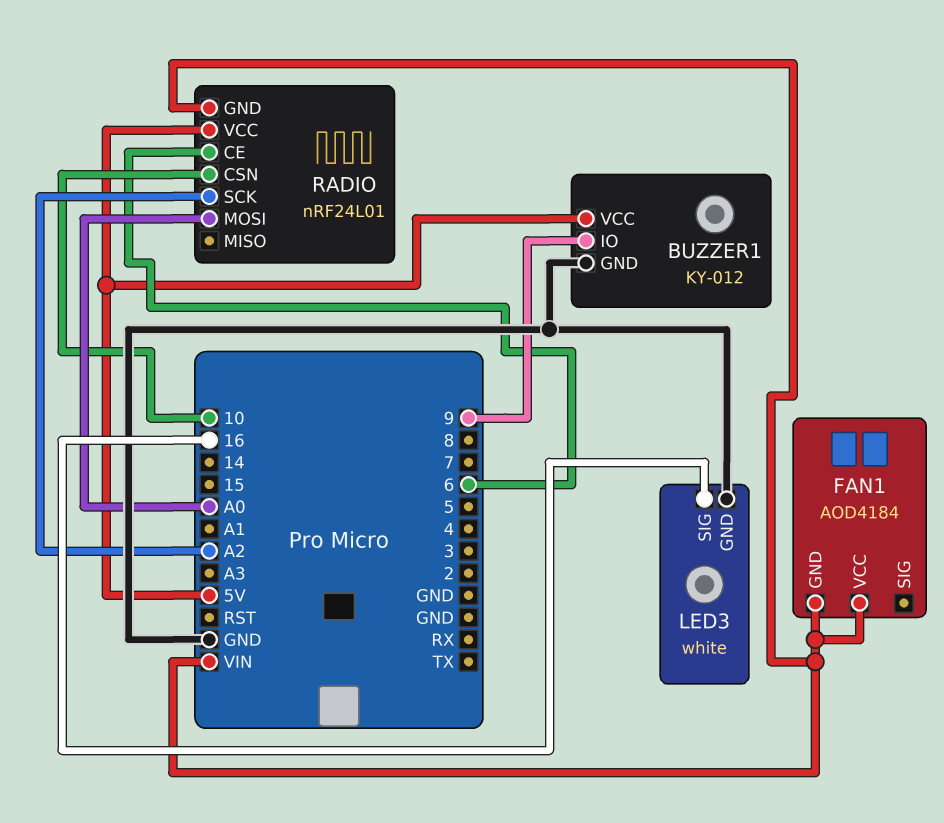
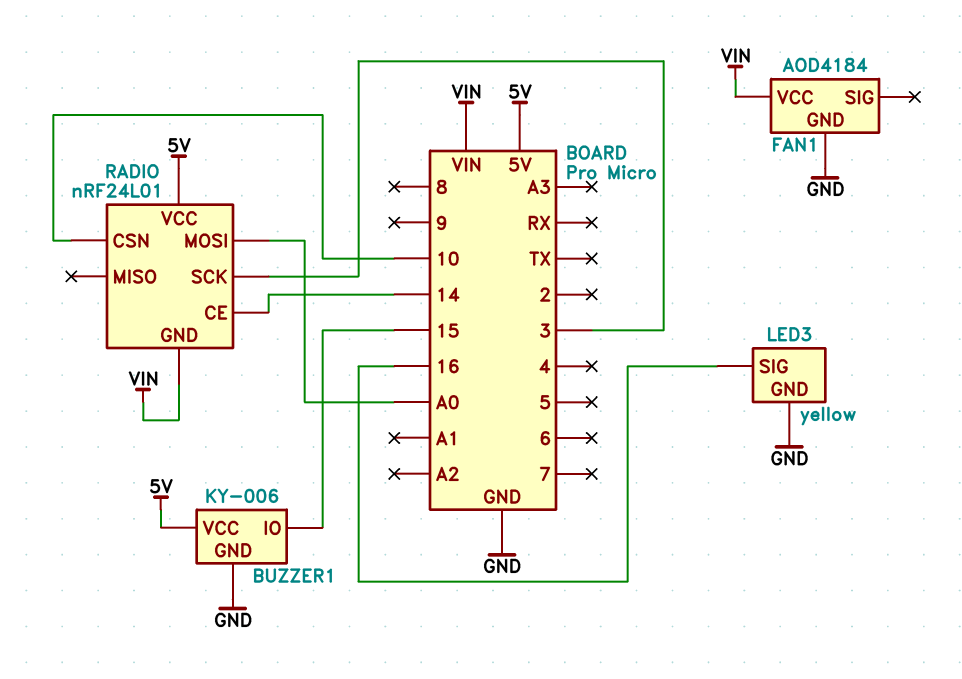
BUZZER1: KY-012 -> KY-006
BUZZER1 pin IO: 9 -> 15
FAN1 pin GND: VIN -> GND
LED3: white -> yellow
RADIO pin CE: 6 -> 14
RADIO pin SCK: A2 -> 3

